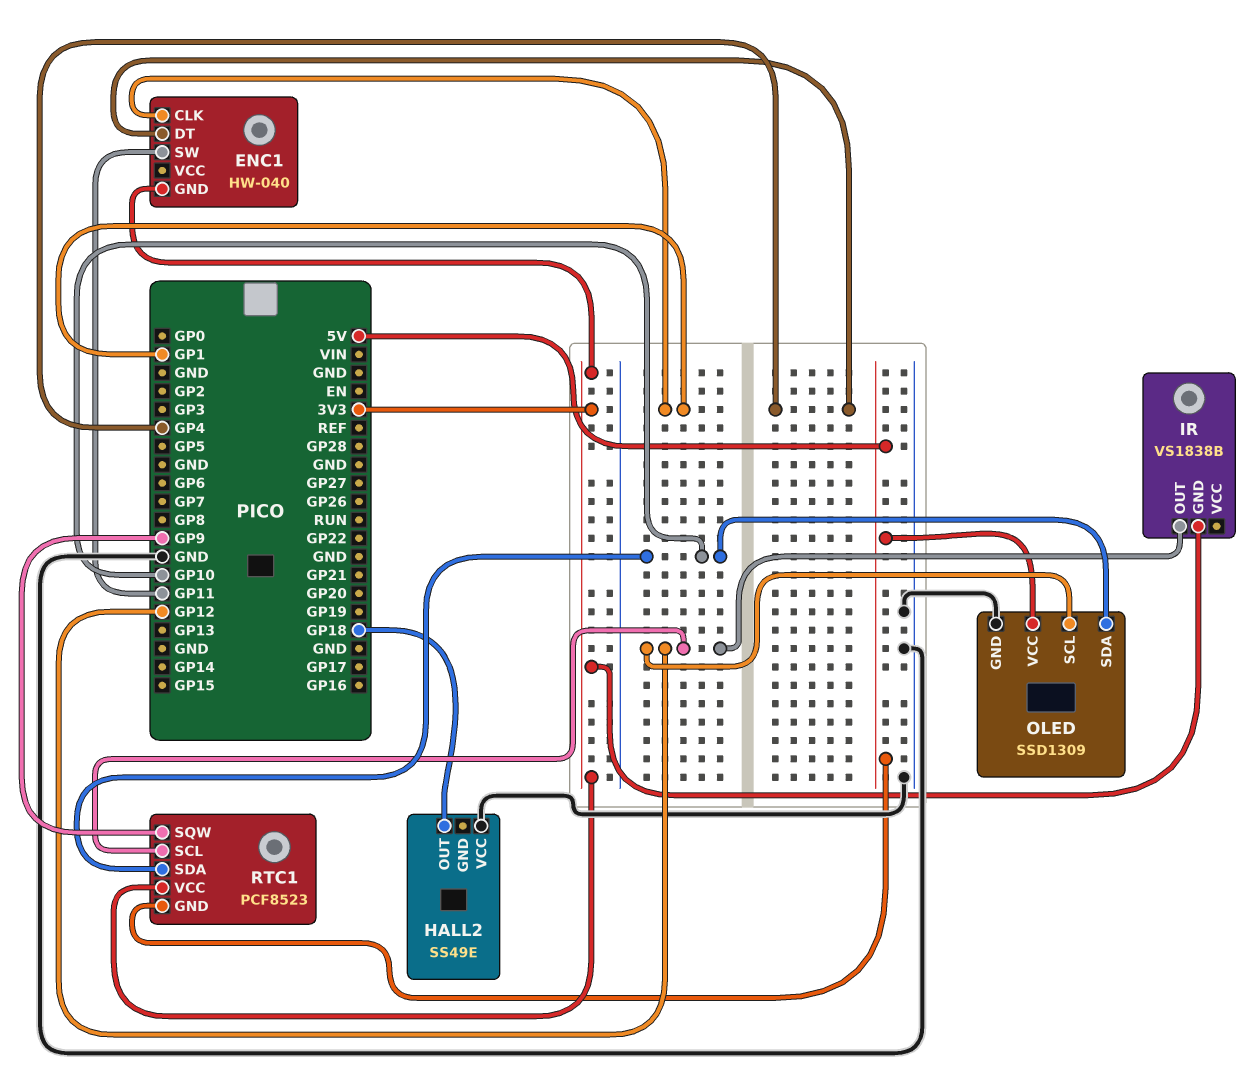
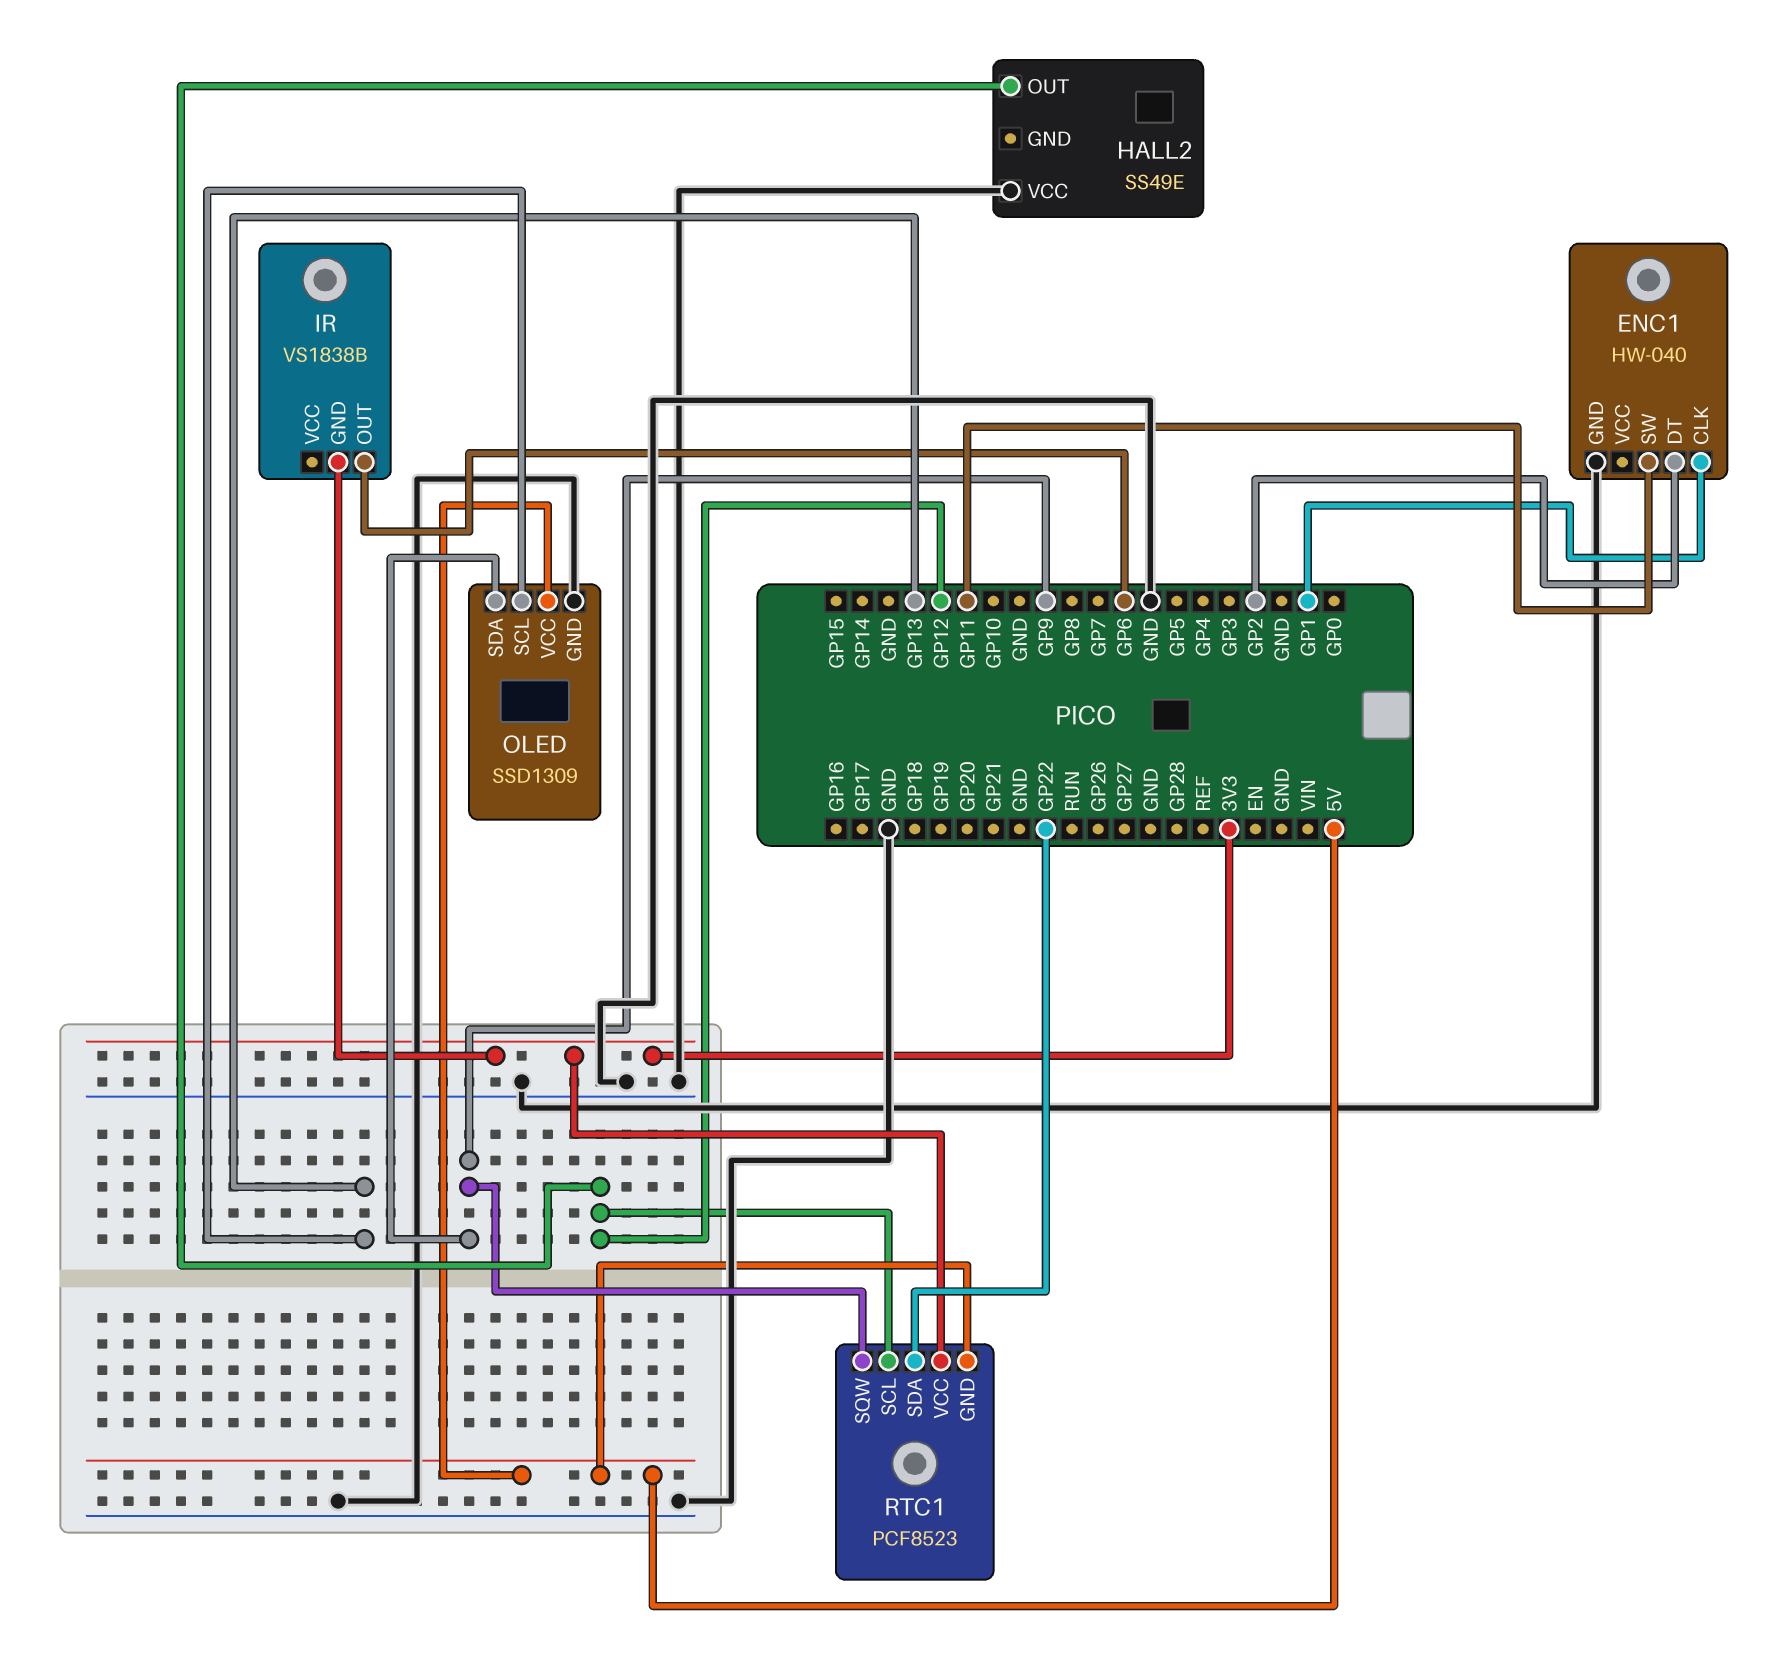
ENC1 pin DT: GP4 -> GP2
ENC1 pin GND: 3V3 -> GND
HALL2 pin OUT: GP18 -> GP12
IR pin OUT: GP12 -> GP6
OLED pin SCL: GP12 -> GP13
OLED pin SDA: GP10 -> GP9
RTC1 pin SDA: GP10 -> GP22

